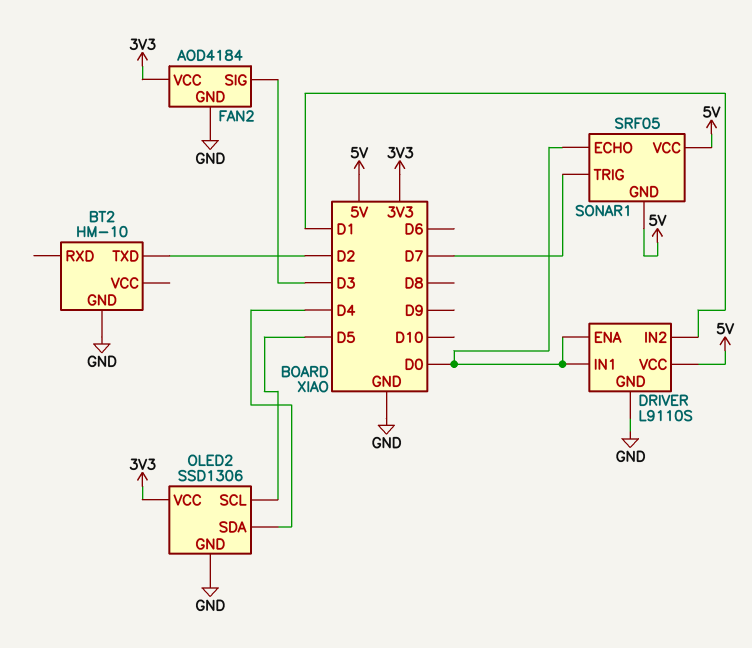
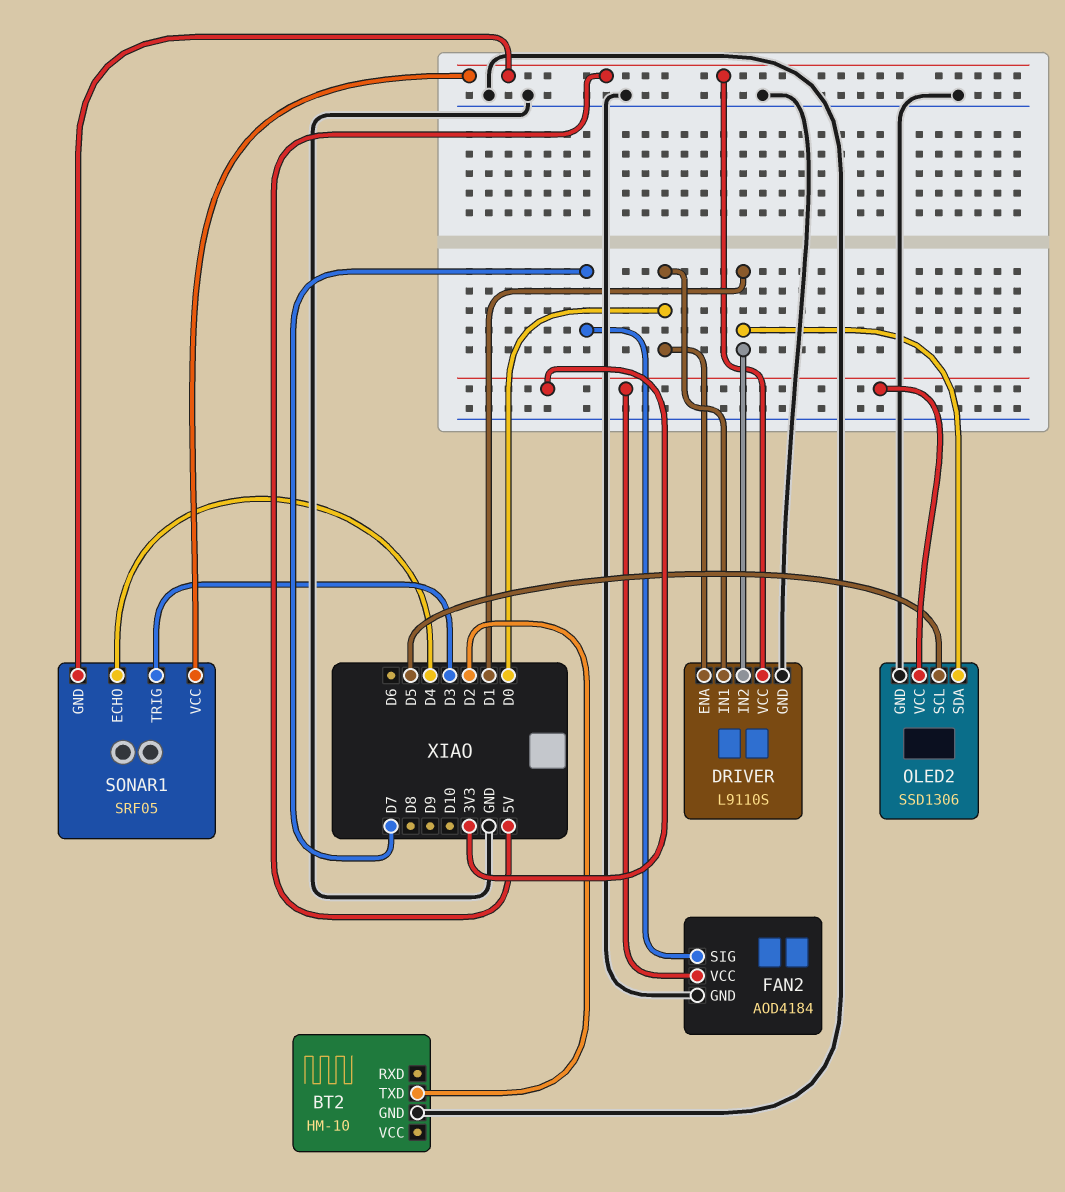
FAN2 pin SIG: D3 -> D7
OLED2 pin SDA: D4 -> D1
SONAR1 pin ECHO: D0 -> D4
SONAR1 pin TRIG: D7 -> D3

